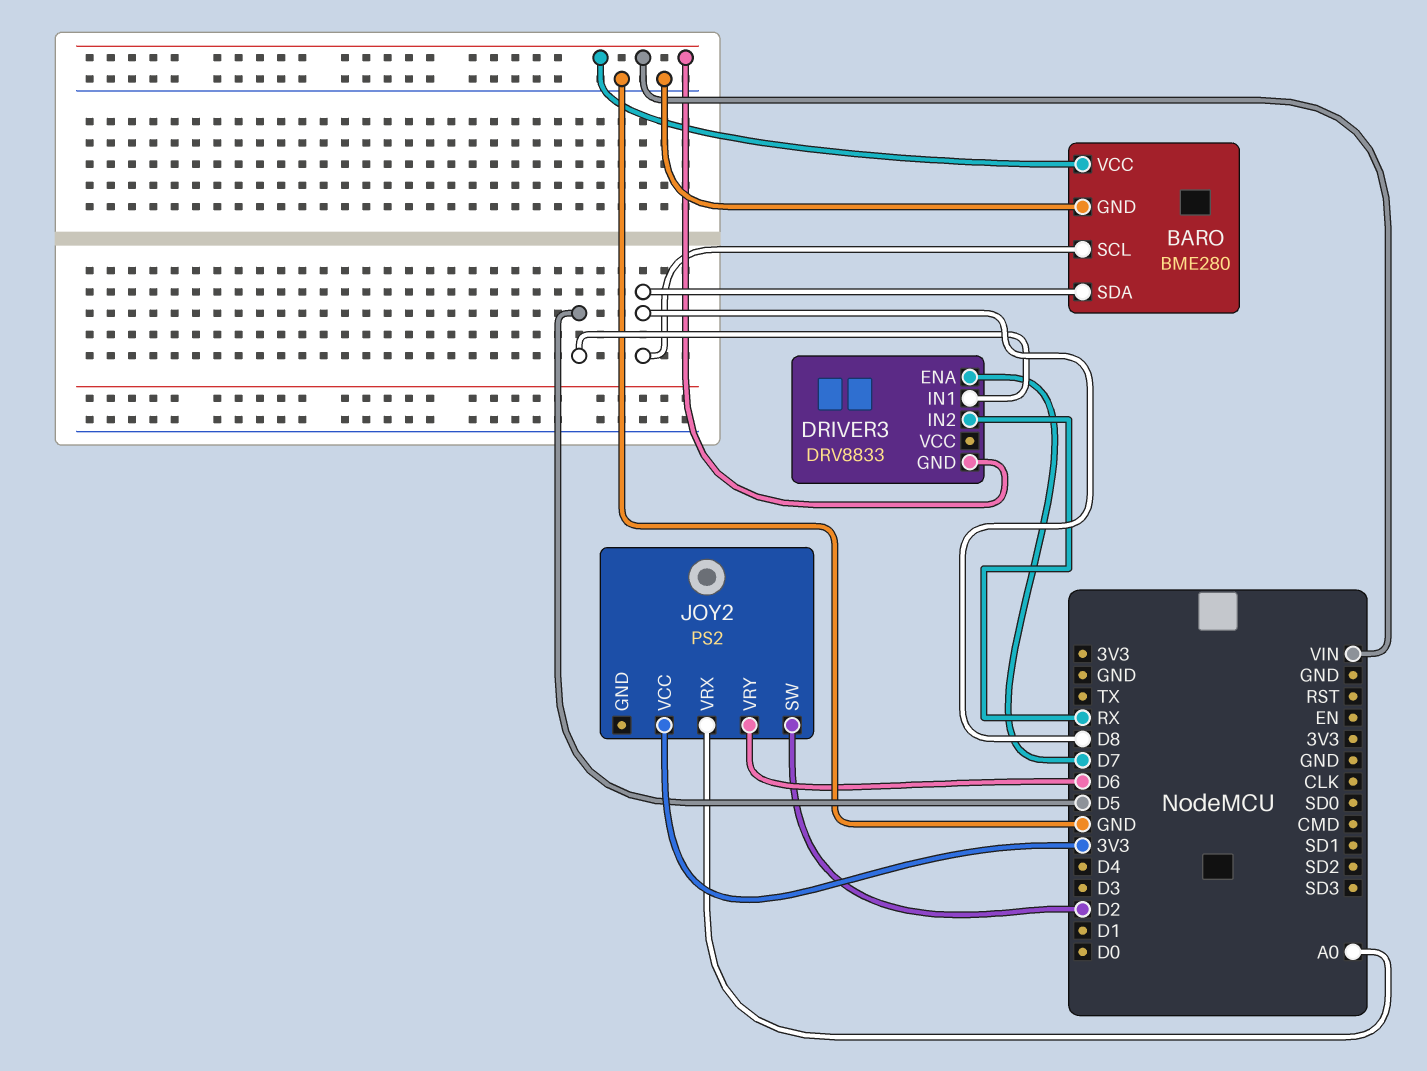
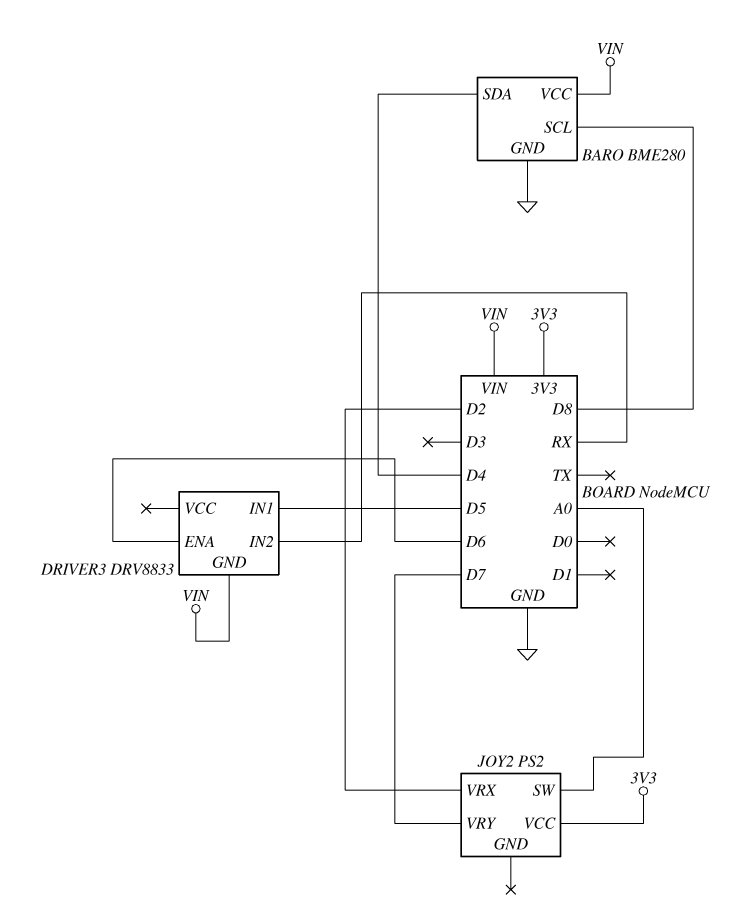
BARO pin SDA: D8 -> D4
DRIVER3 pin ENA: D7 -> D6
JOY2 pin SW: D2 -> A0
JOY2 pin VRX: A0 -> D2
JOY2 pin VRY: D6 -> D7

